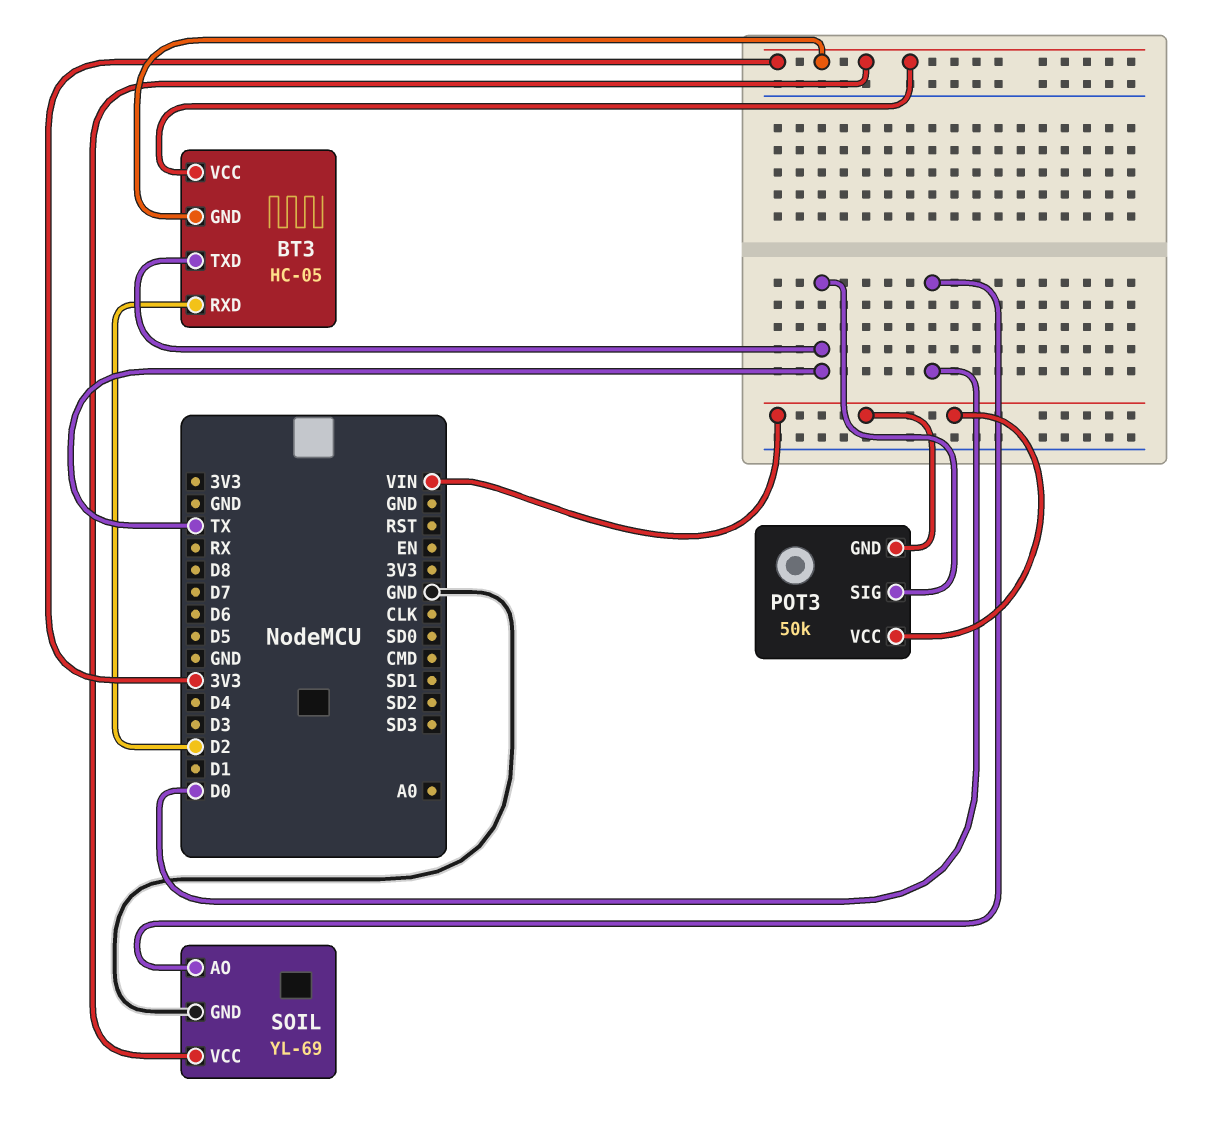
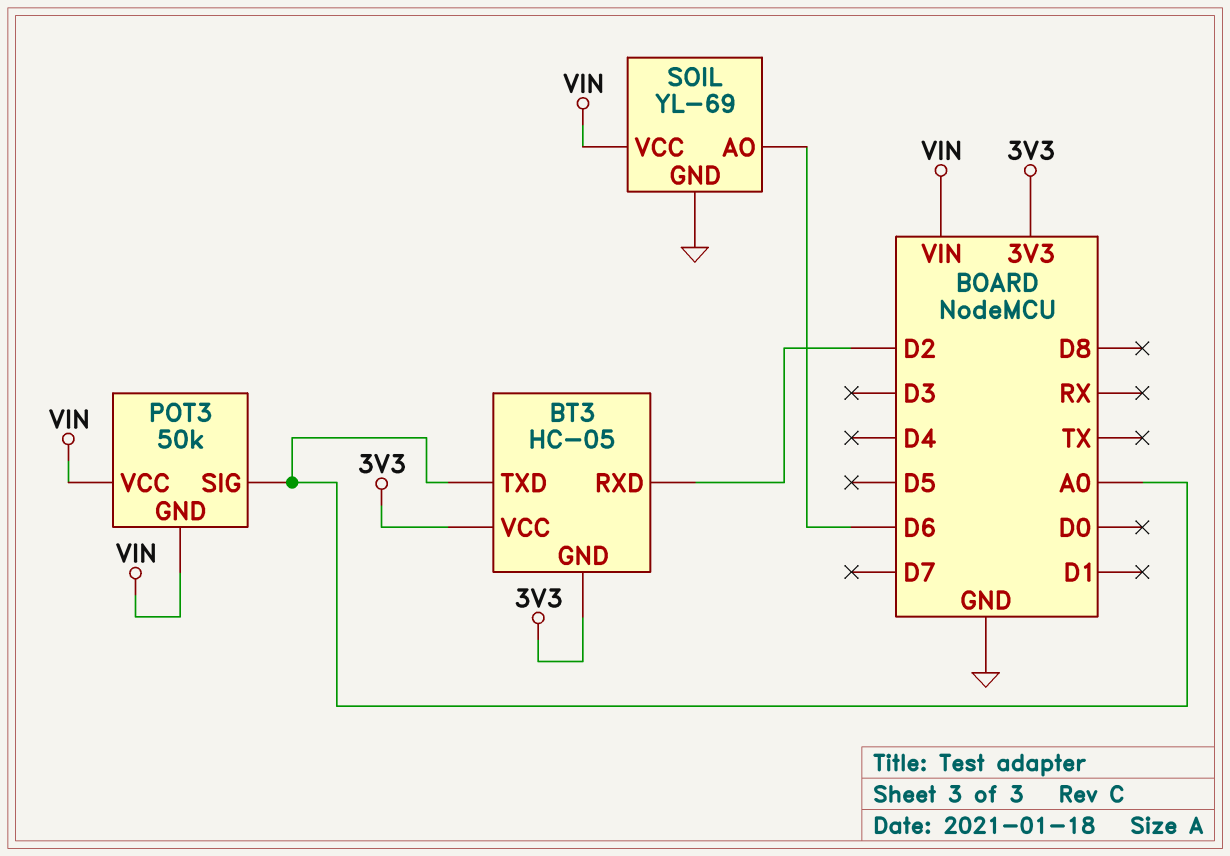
BT3 pin TXD: TX -> A0
POT3 pin SIG: TX -> A0
SOIL pin AO: D0 -> D6
SOIL pin VCC: 3V3 -> VIN

